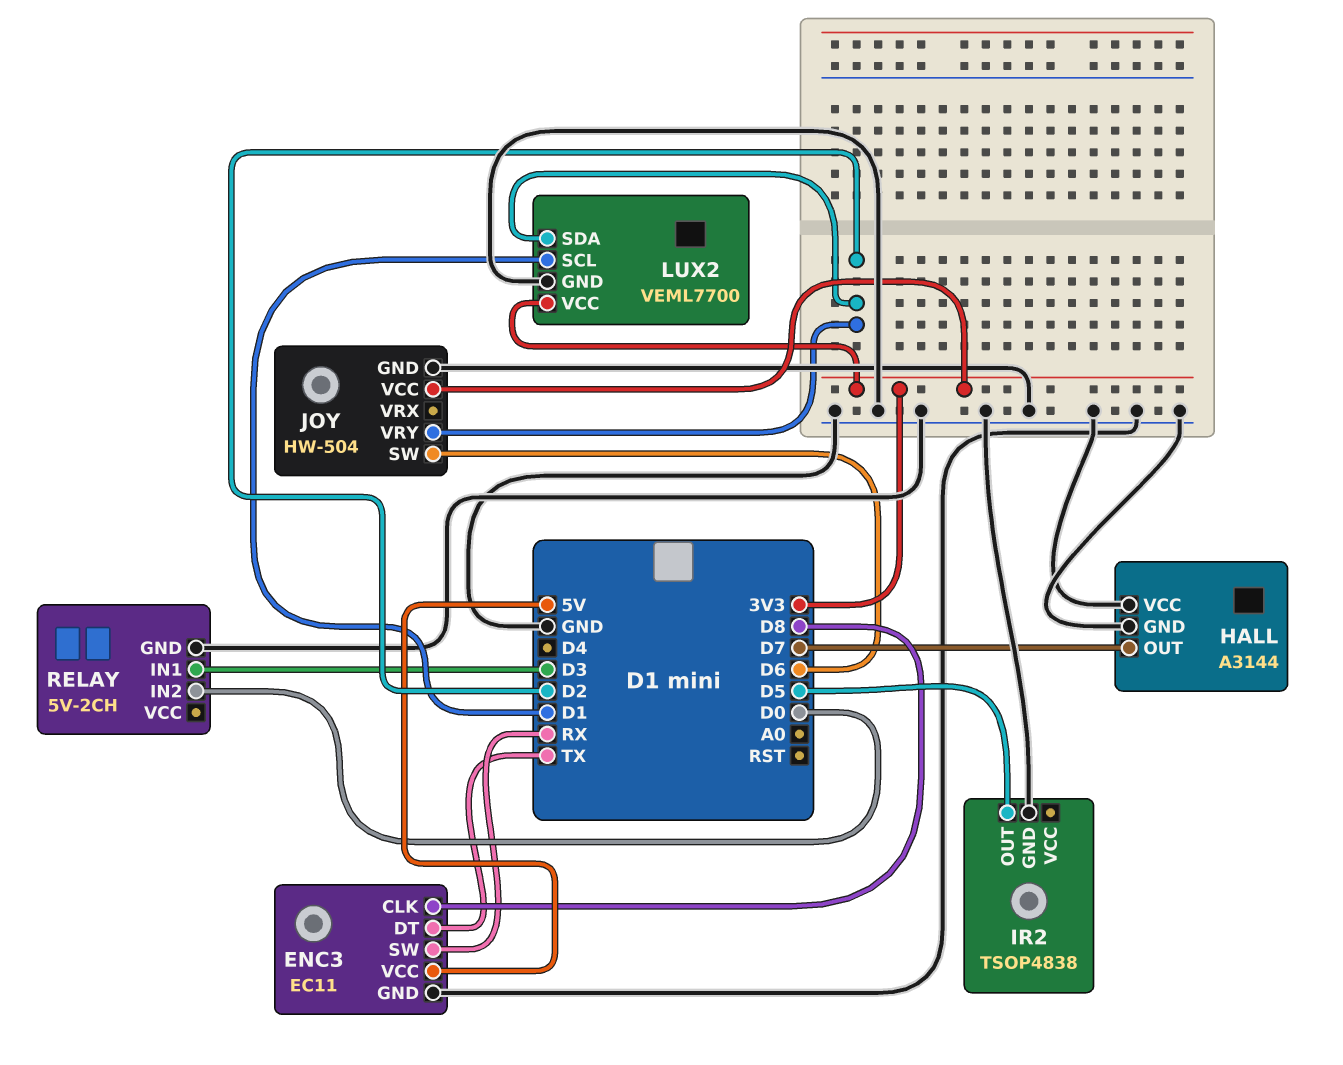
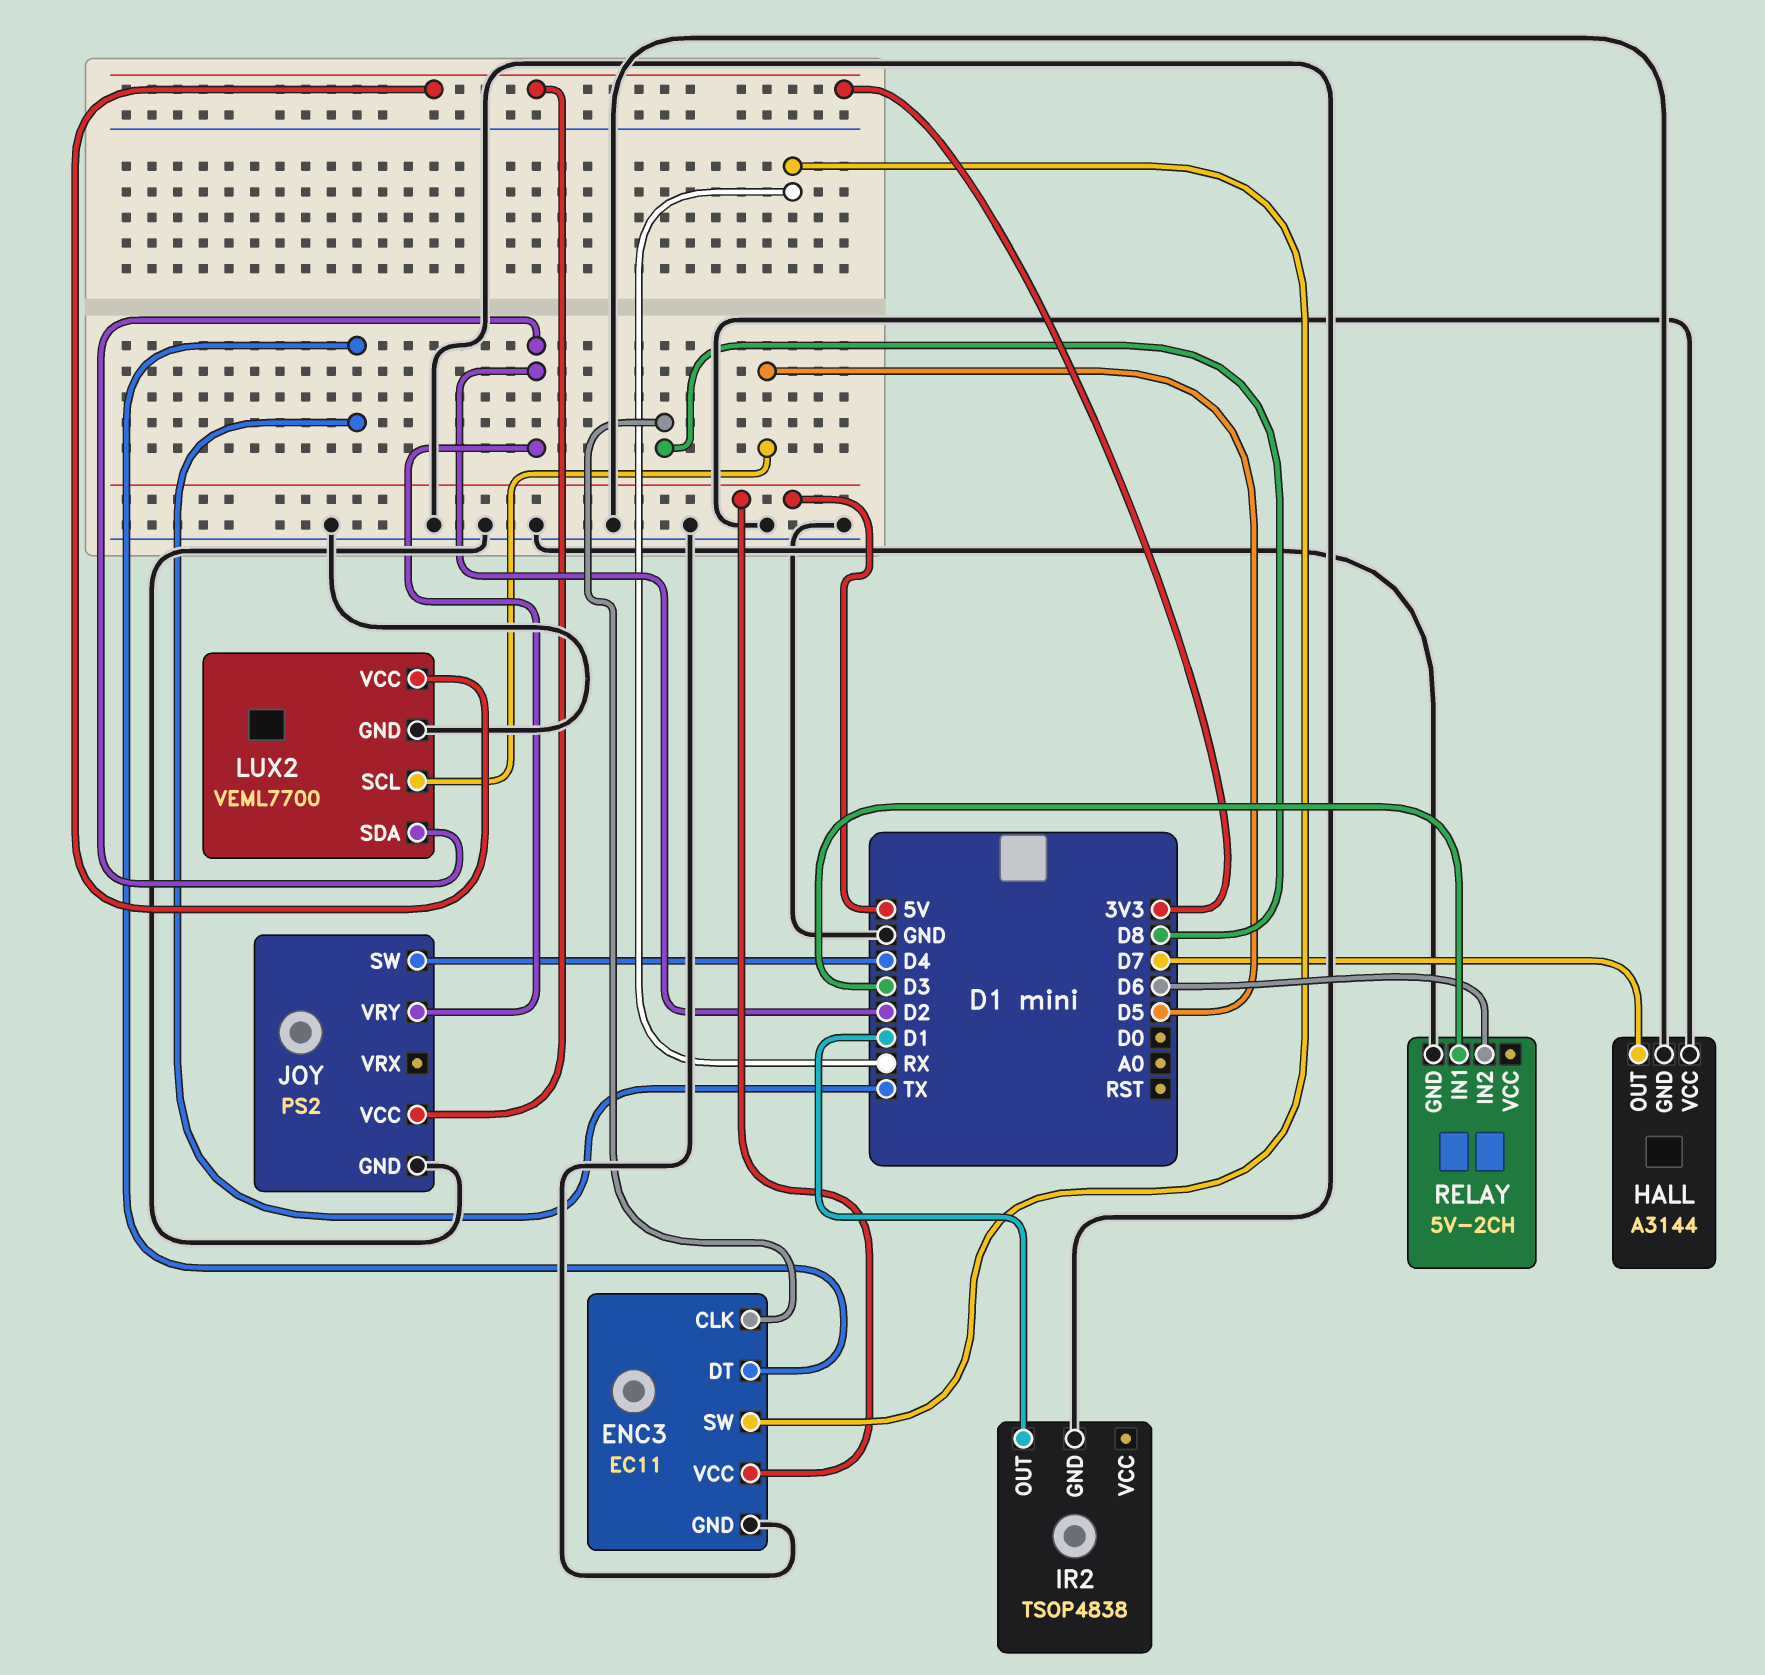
IR2 pin OUT: D5 -> D1
JOY: HW-504 -> PS2
JOY pin SW: D6 -> D4
LUX2 pin SCL: D1 -> D5
RELAY pin IN2: D0 -> D6

